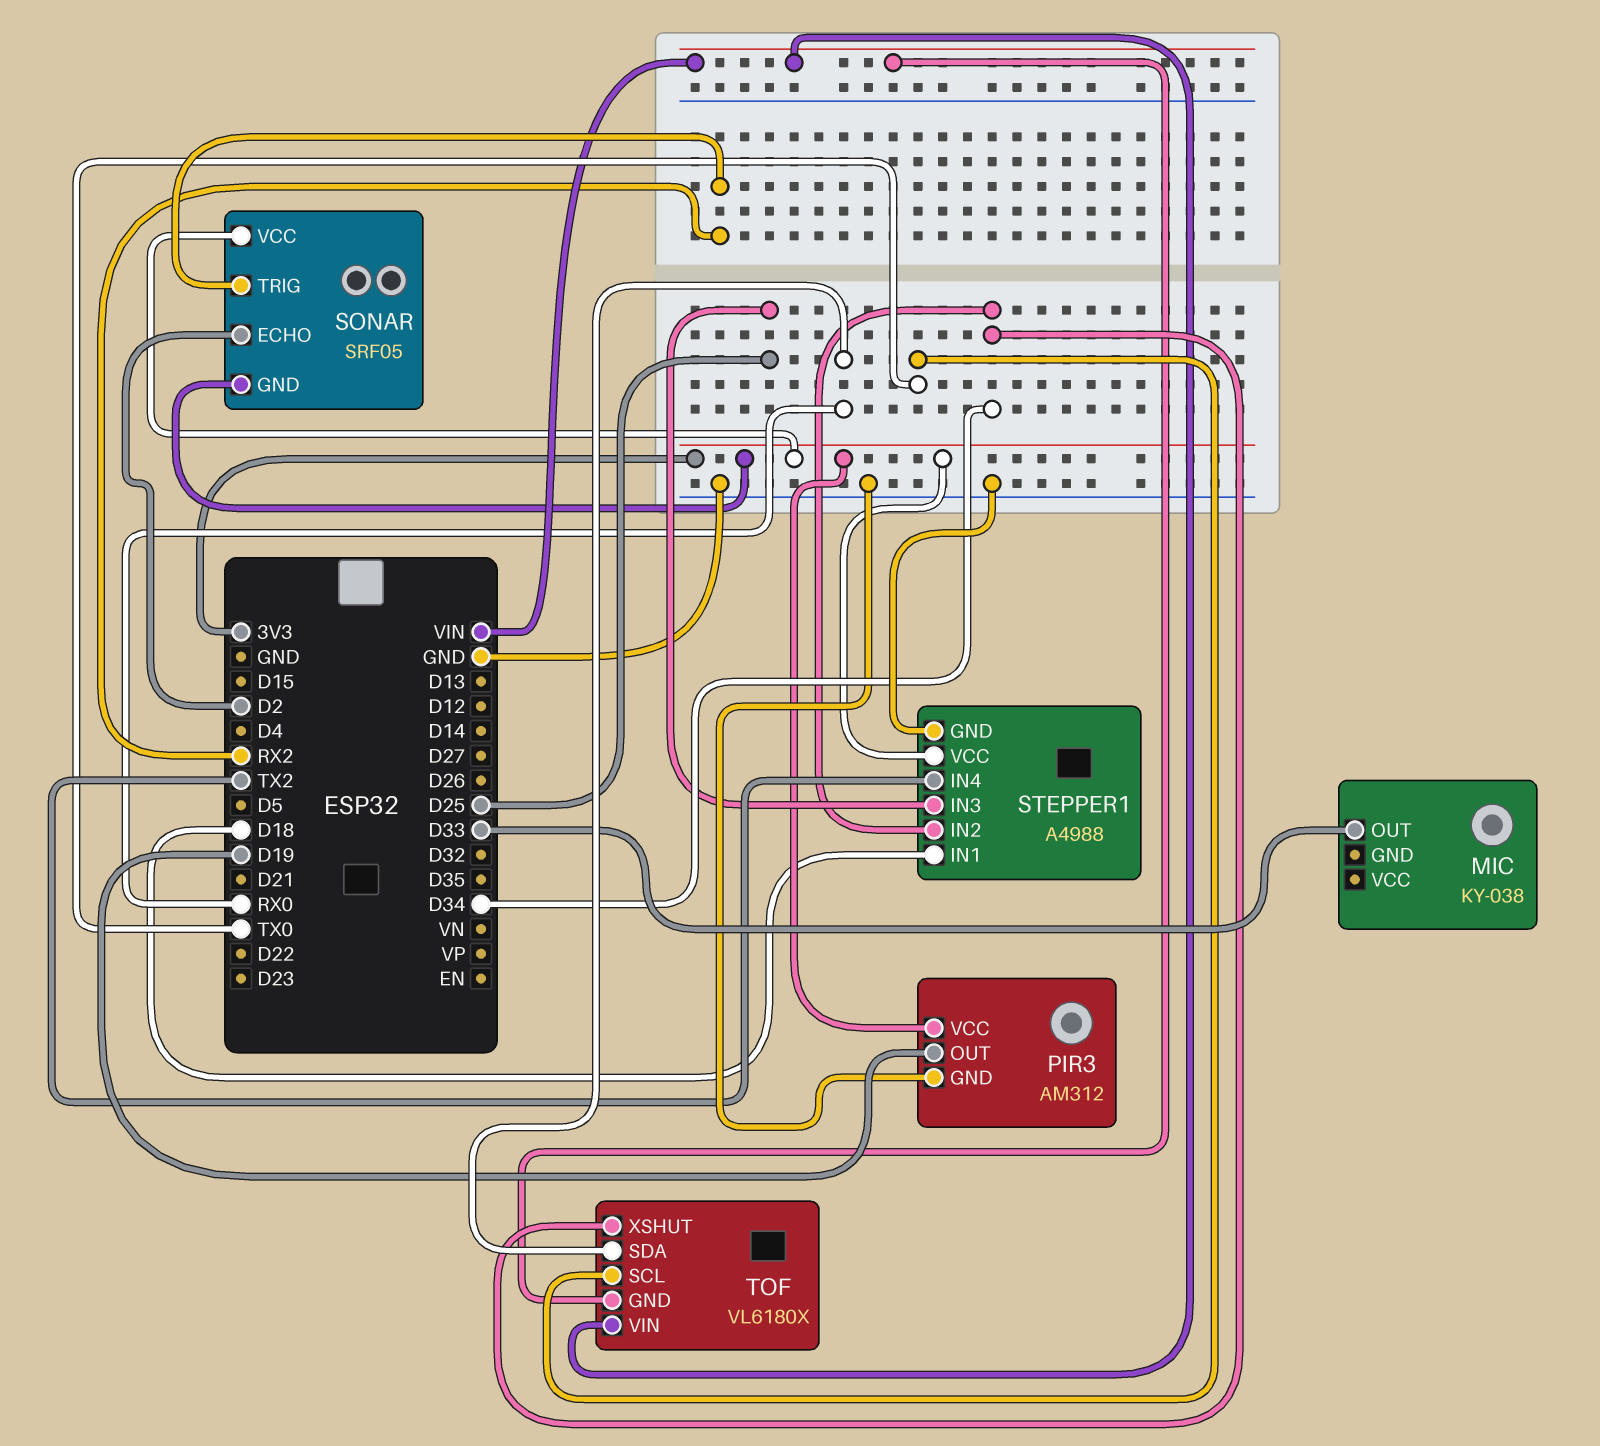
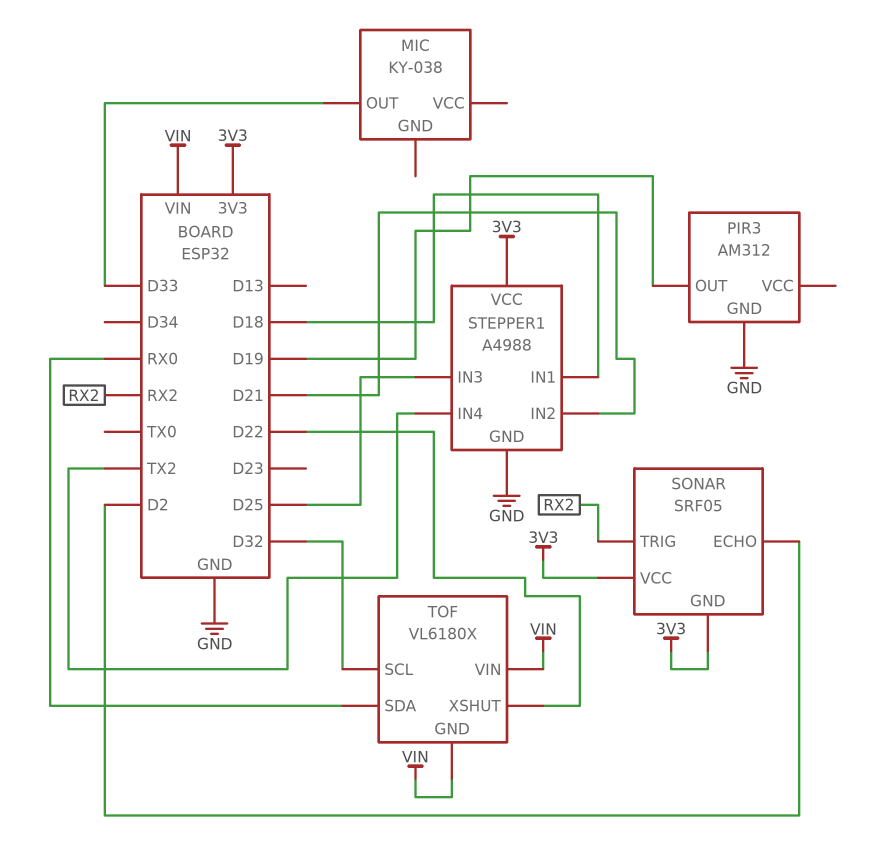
PIR3 pin VCC: 3V3 -> none
STEPPER1 pin IN2: D34 -> D21
TOF pin SCL: TX0 -> D32
TOF pin XSHUT: D34 -> D22

